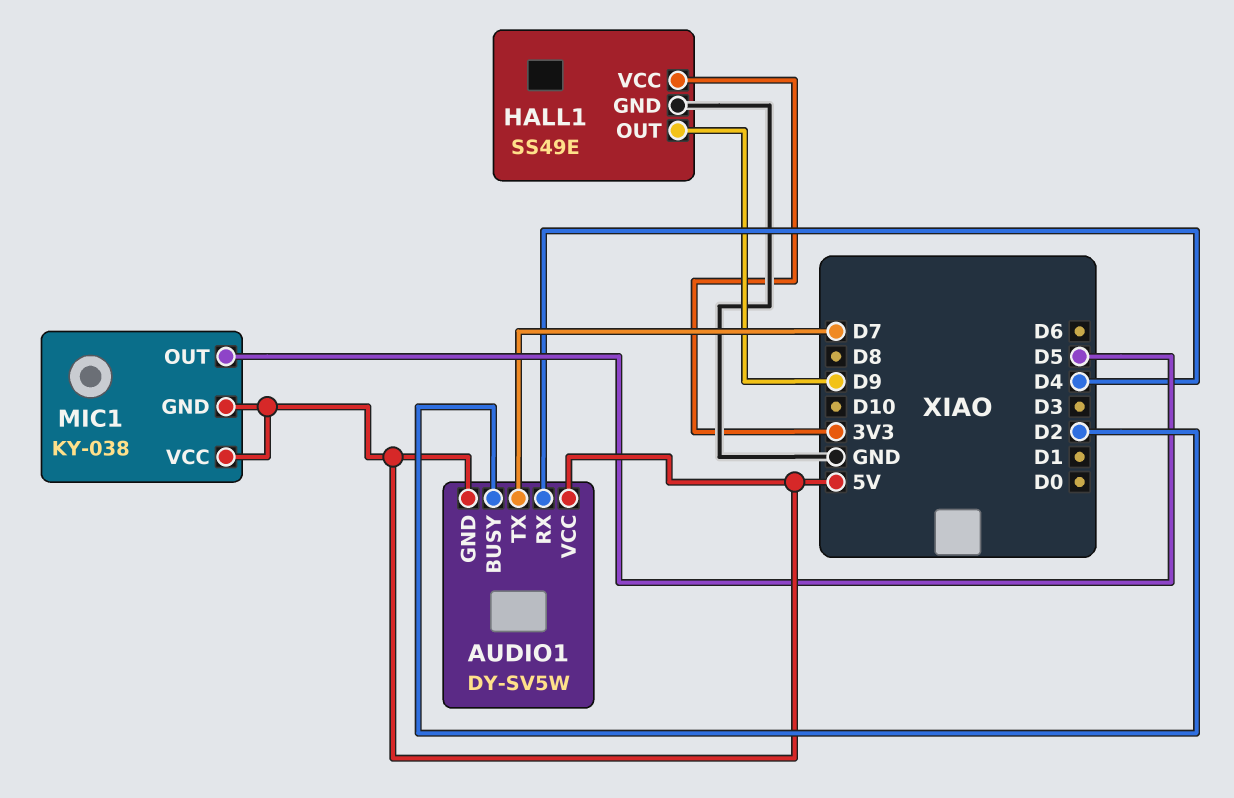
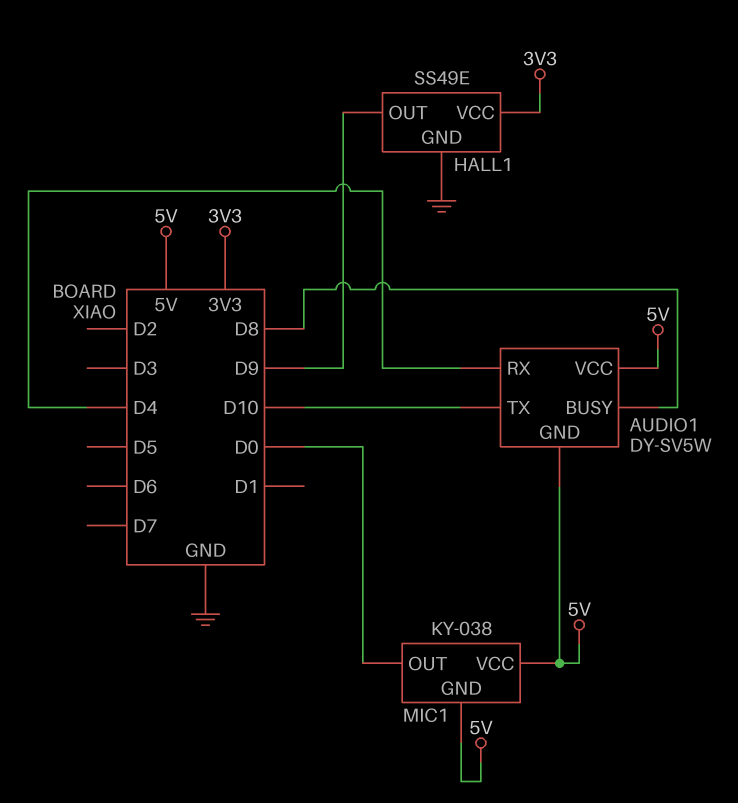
AUDIO1 pin BUSY: D2 -> D8
AUDIO1 pin TX: D7 -> D10
MIC1 pin OUT: D5 -> D0

